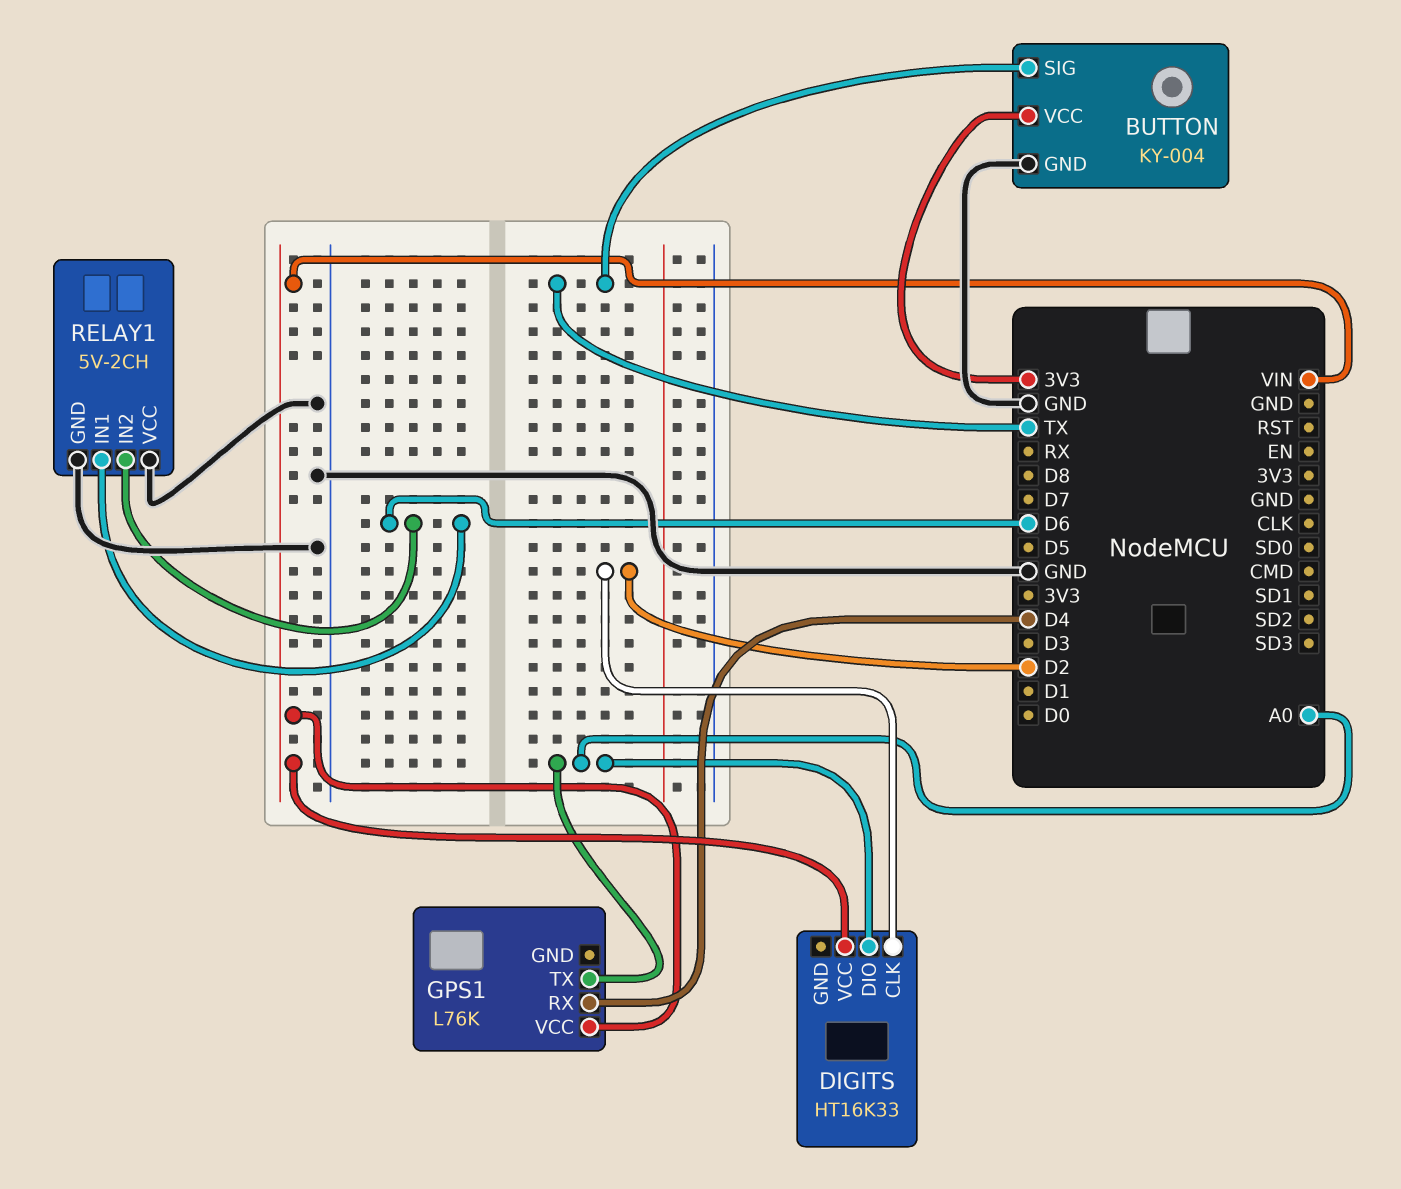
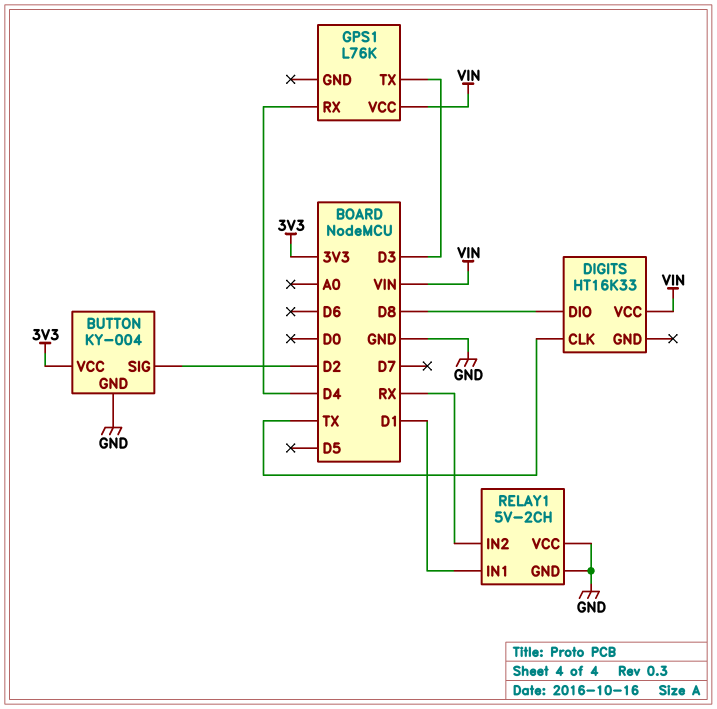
BUTTON pin SIG: TX -> D2
DIGITS pin CLK: D2 -> TX
DIGITS pin DIO: A0 -> D8
GPS1 pin TX: A0 -> D3
RELAY1 pin IN1: D6 -> D1
RELAY1 pin IN2: D6 -> RX

